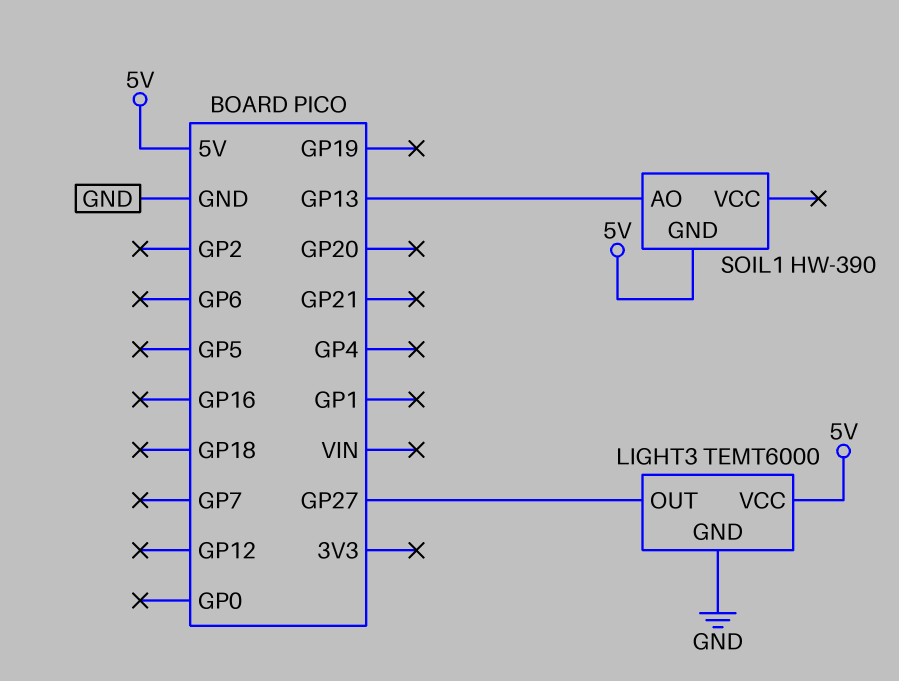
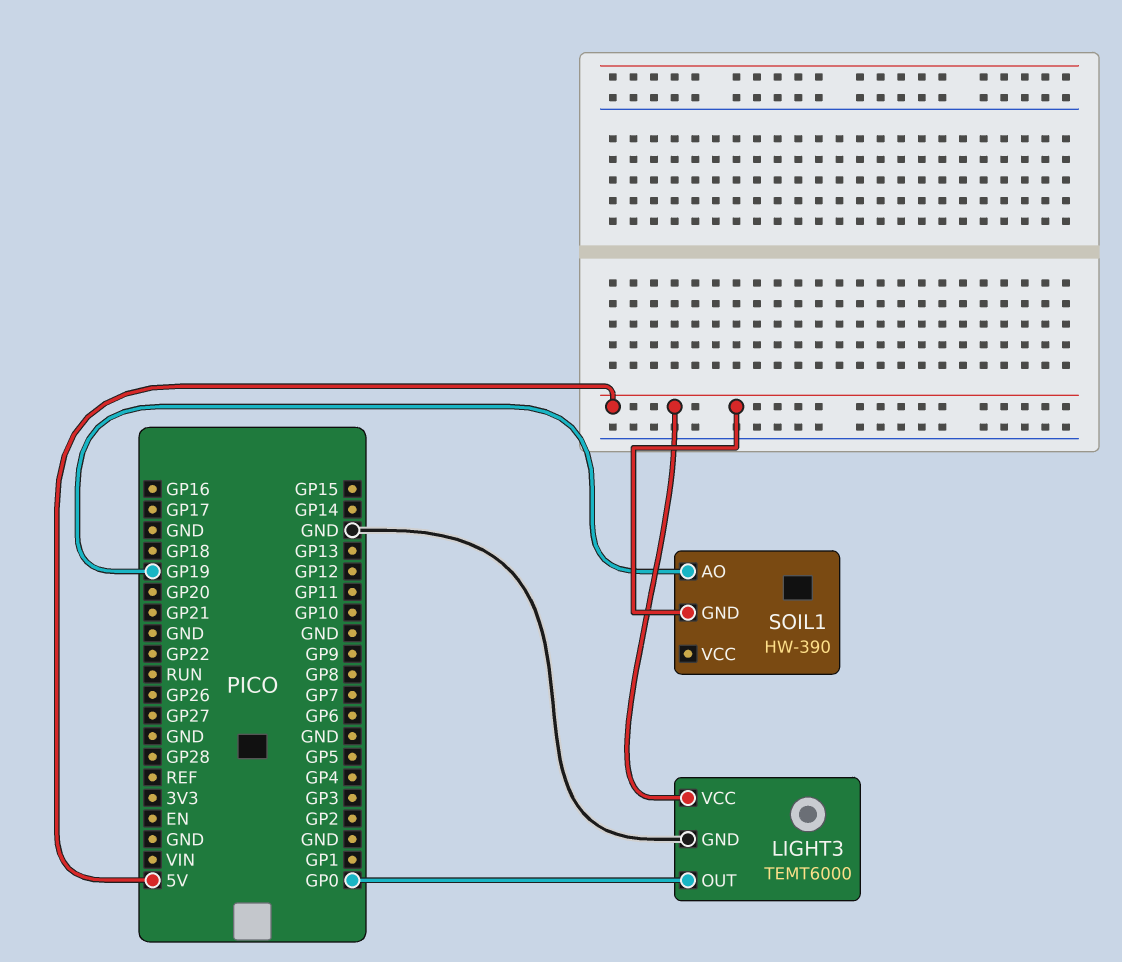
LIGHT3 pin OUT: GP27 -> GP0
SOIL1 pin AO: GP13 -> GP19

